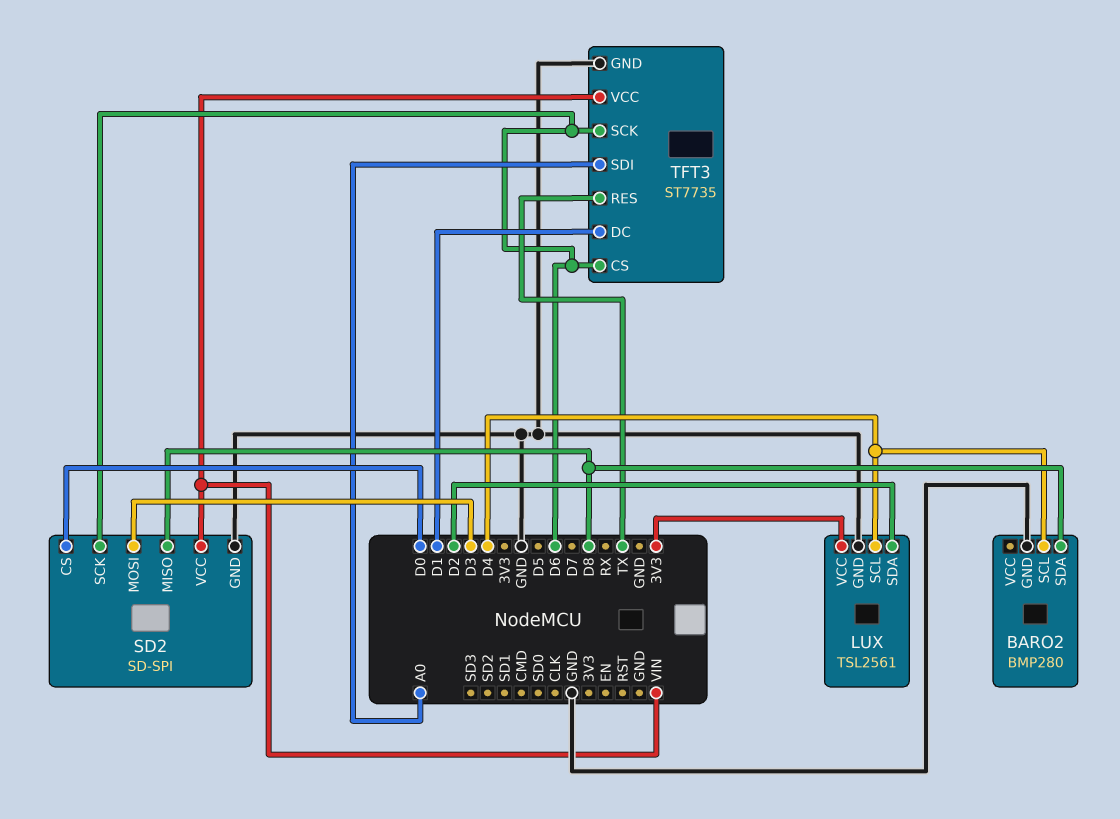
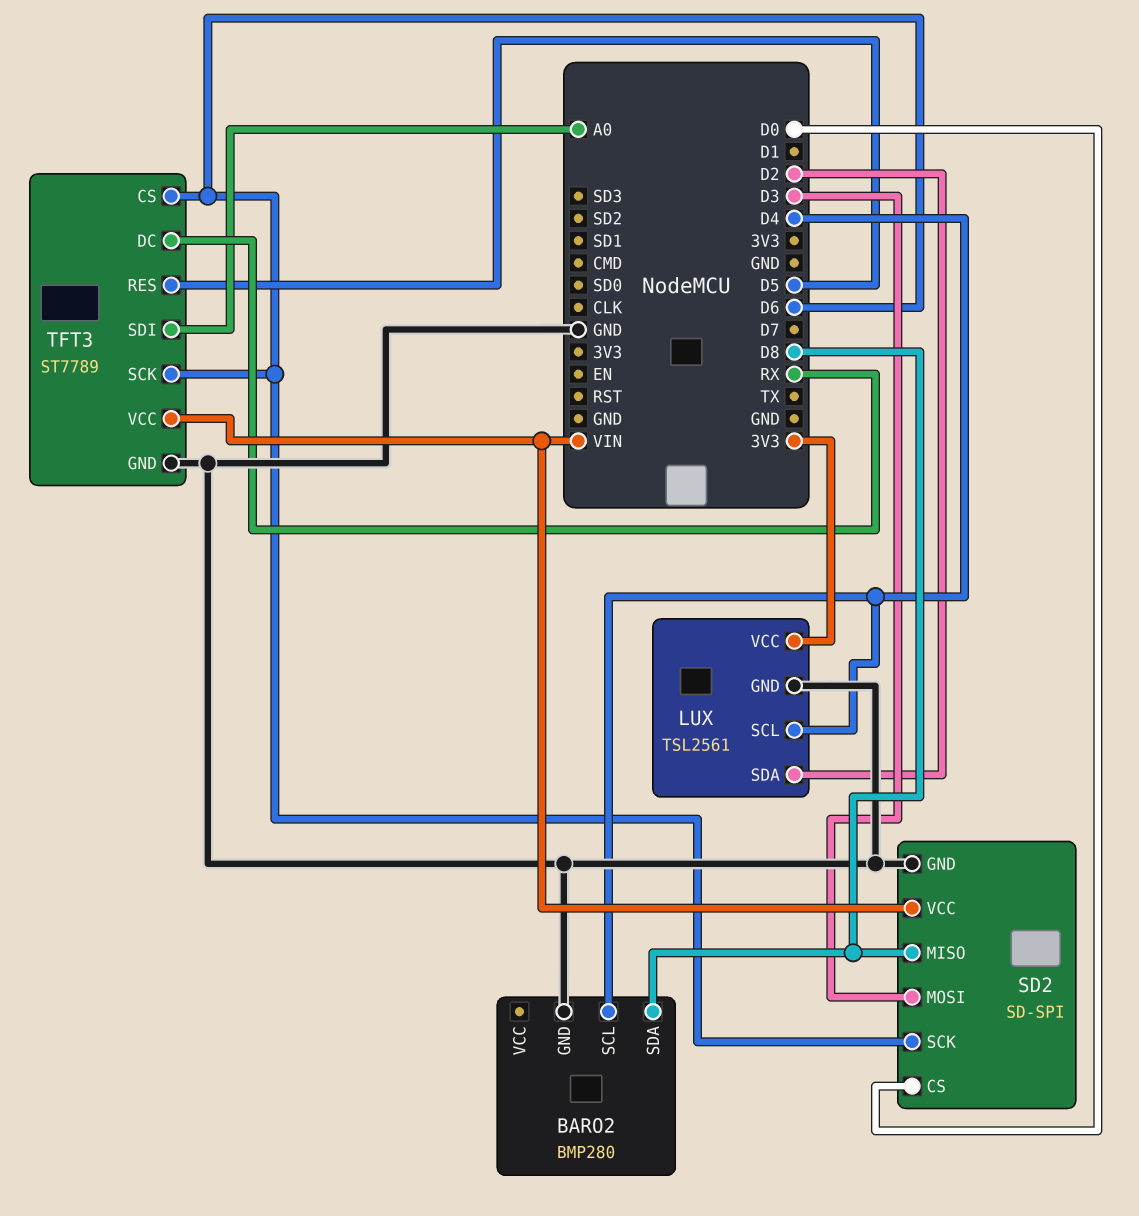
TFT3: ST7735 -> ST7789
TFT3 pin DC: D1 -> RX
TFT3 pin RES: TX -> D5

